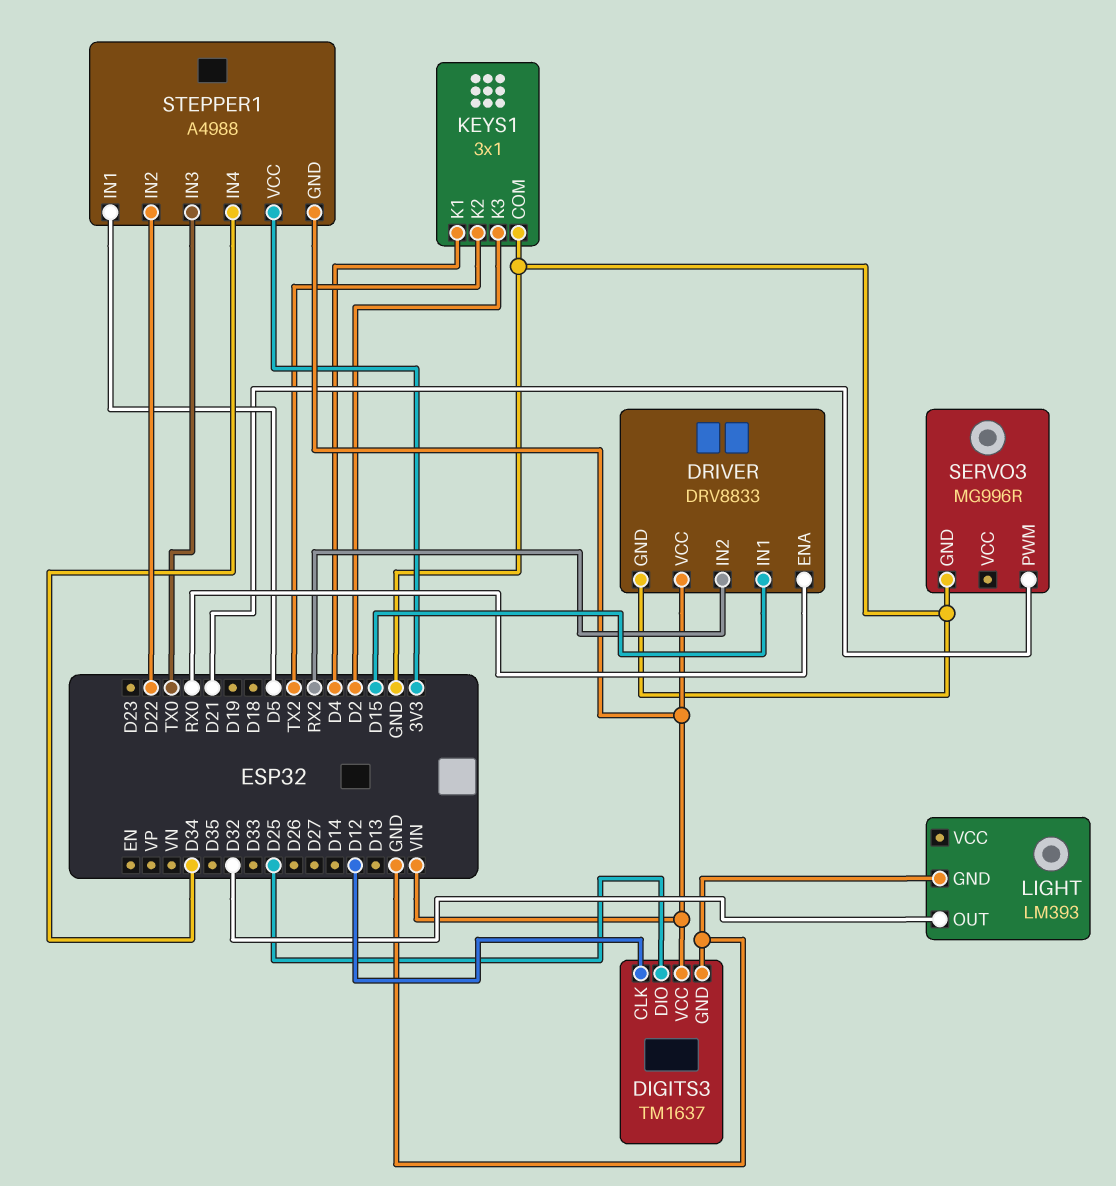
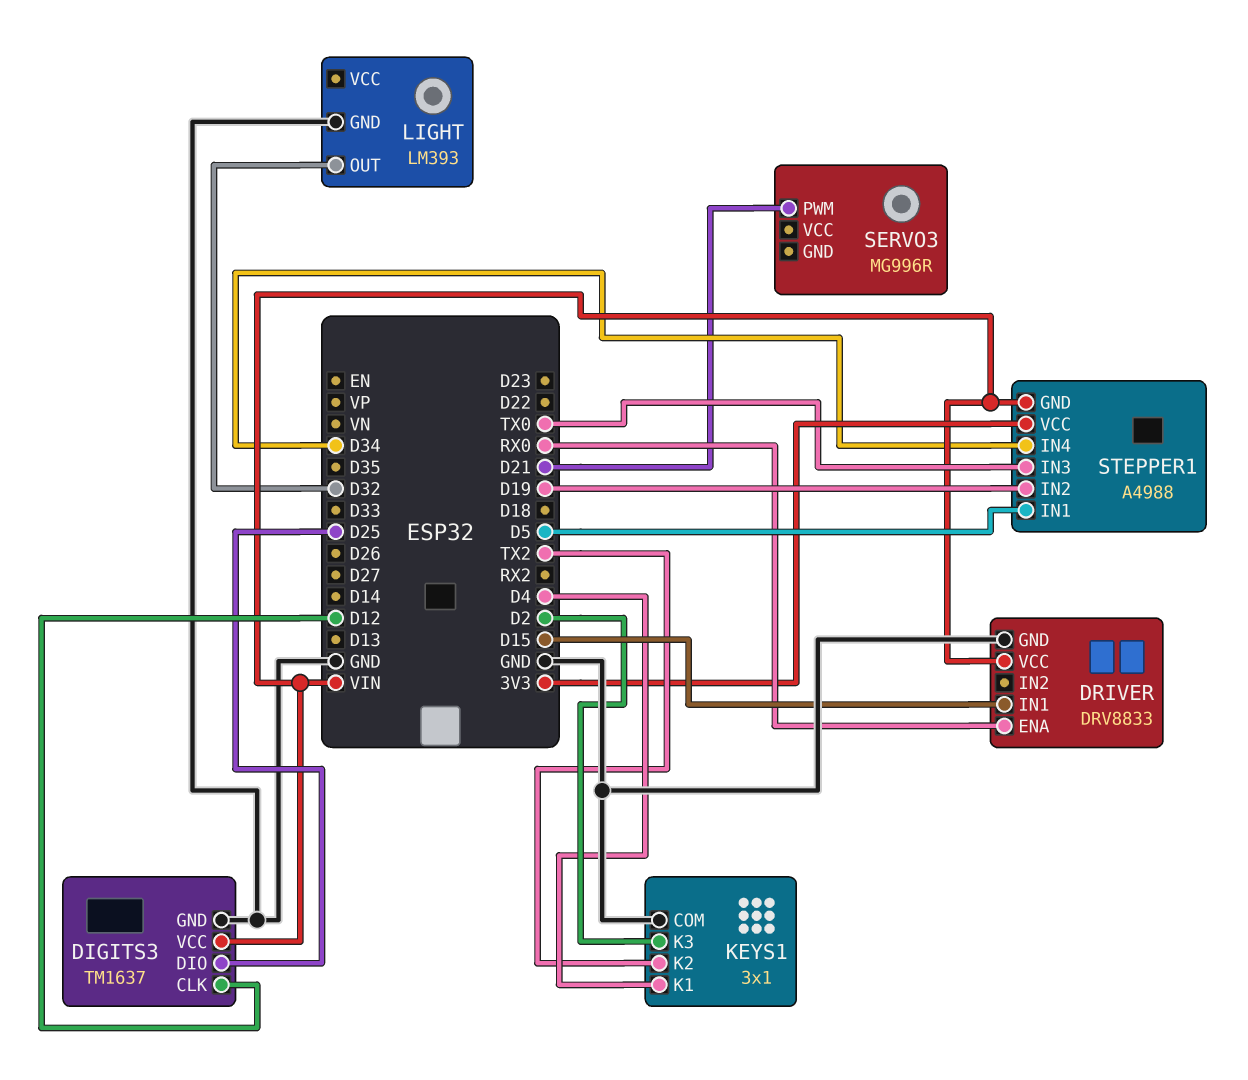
DRIVER pin IN2: RX2 -> none
SERVO3 pin GND: GND -> none
STEPPER1 pin IN2: D22 -> D19

